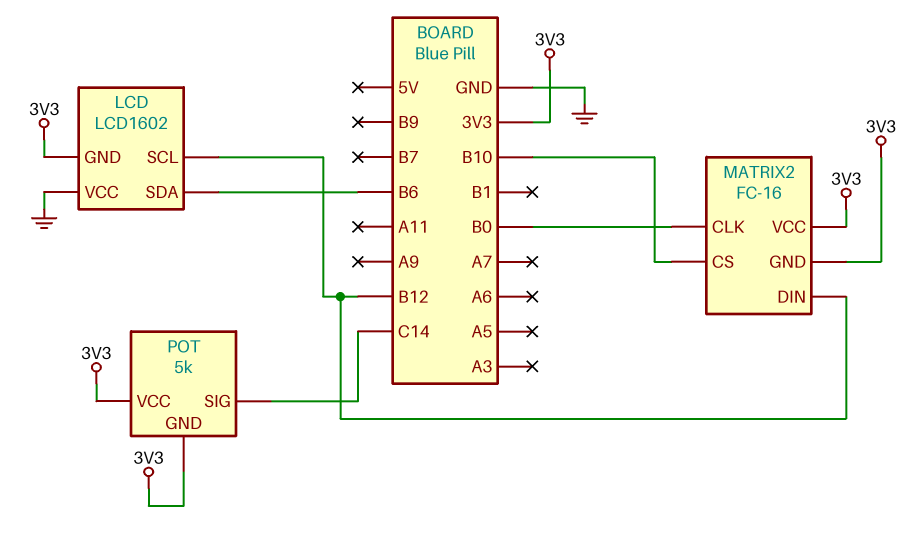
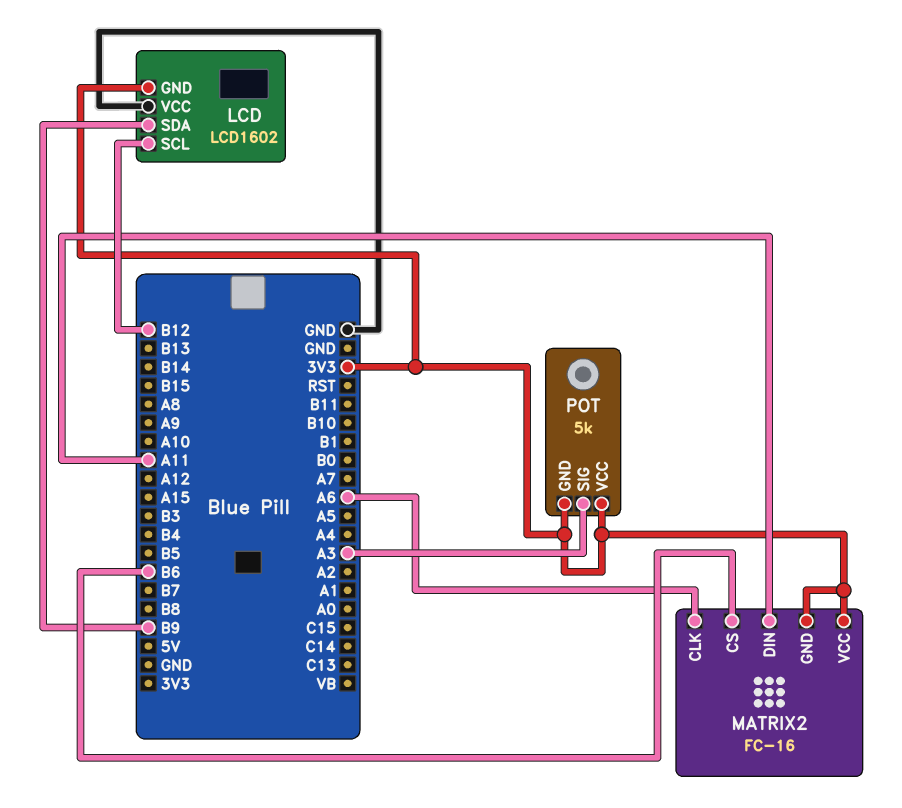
LCD pin SDA: B6 -> B9
MATRIX2 pin CLK: B0 -> A6
MATRIX2 pin CS: B10 -> B6
MATRIX2 pin DIN: B12 -> A11
POT pin SIG: C14 -> A3

